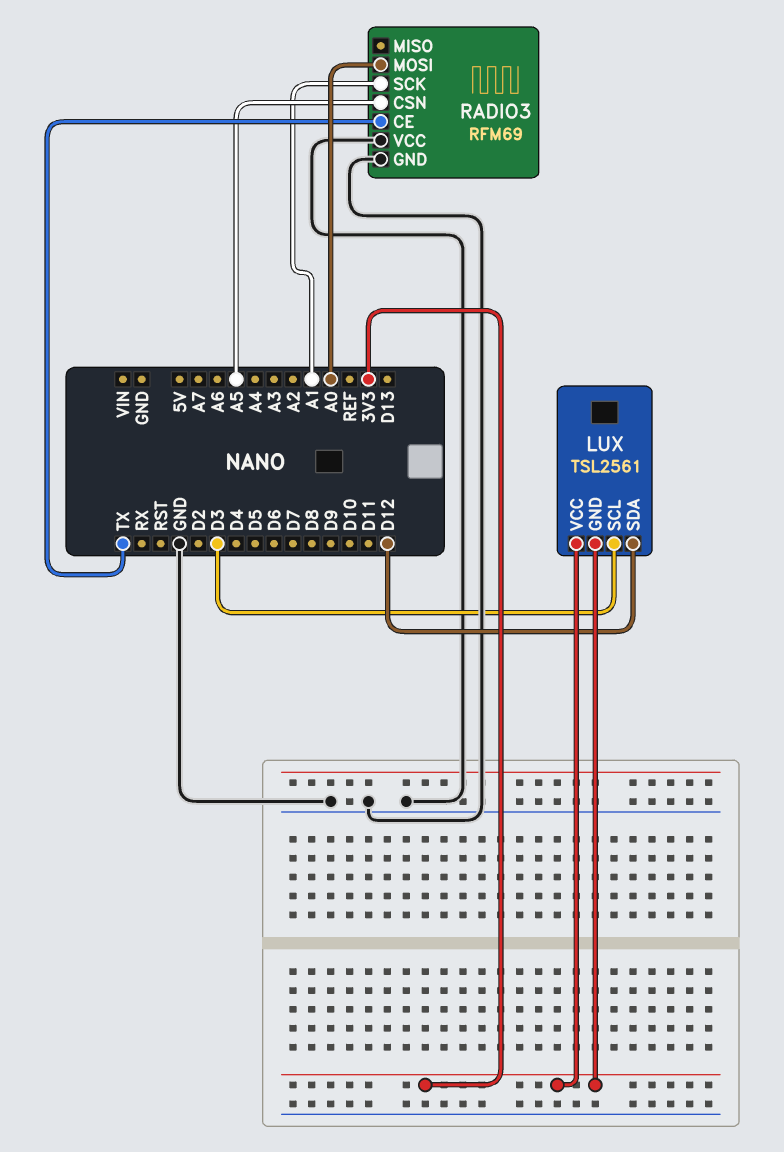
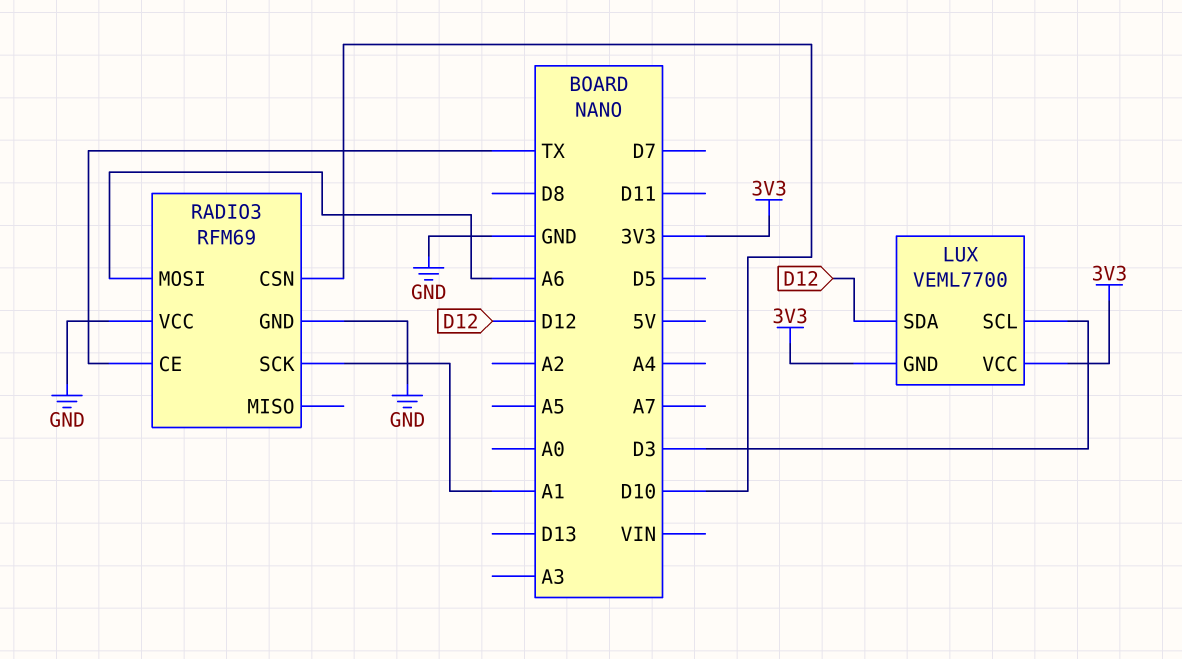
LUX: TSL2561 -> VEML7700
RADIO3 pin CSN: A5 -> D10
RADIO3 pin MOSI: A0 -> A6

